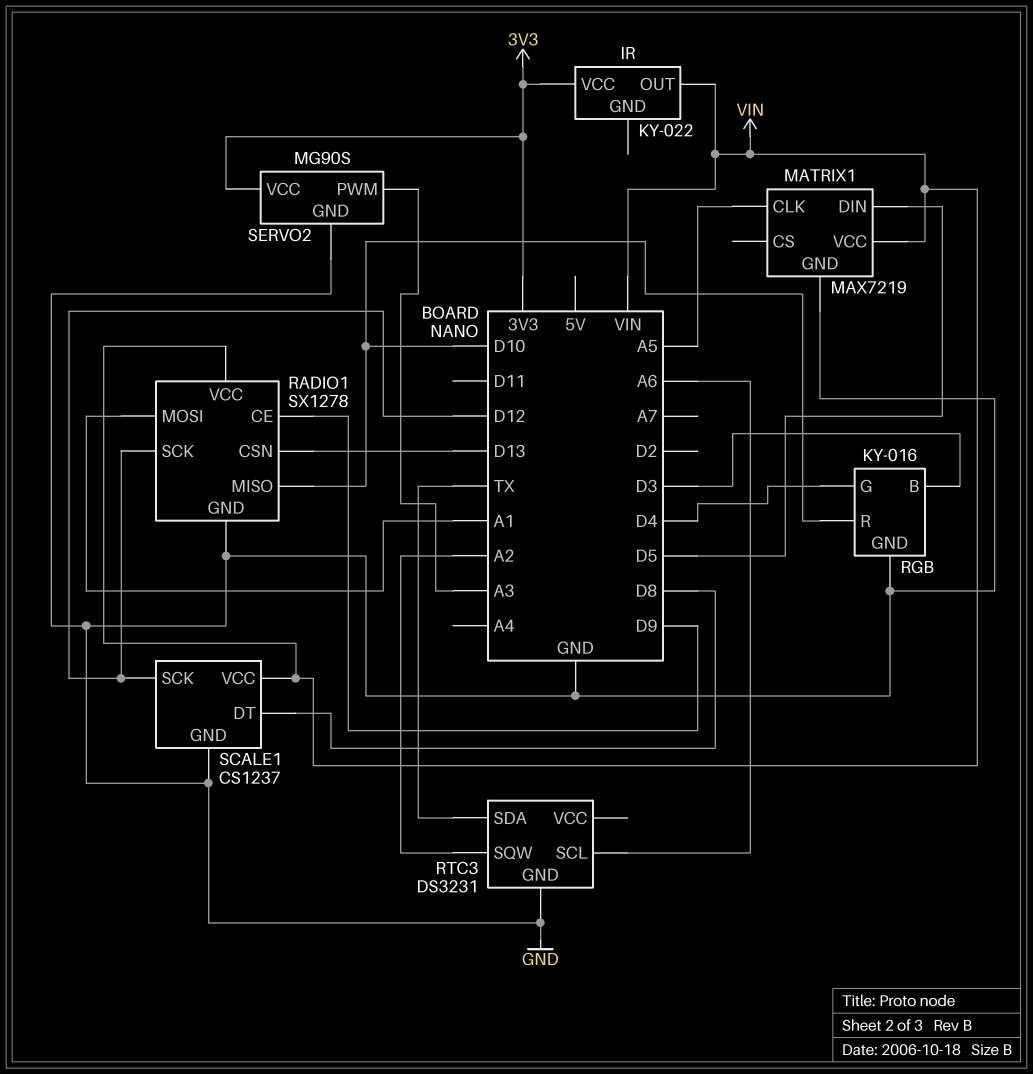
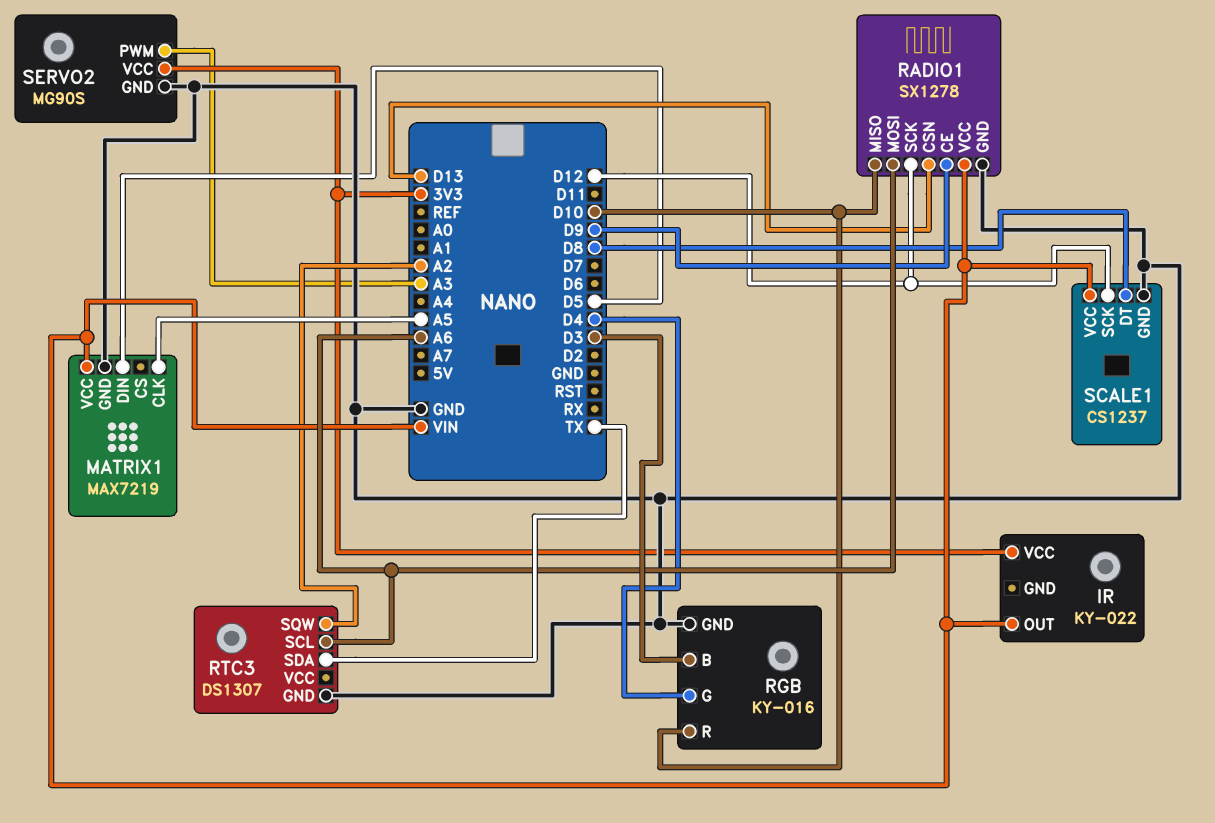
RADIO1 pin MOSI: A1 -> A6
RTC3: DS3231 -> DS1307

